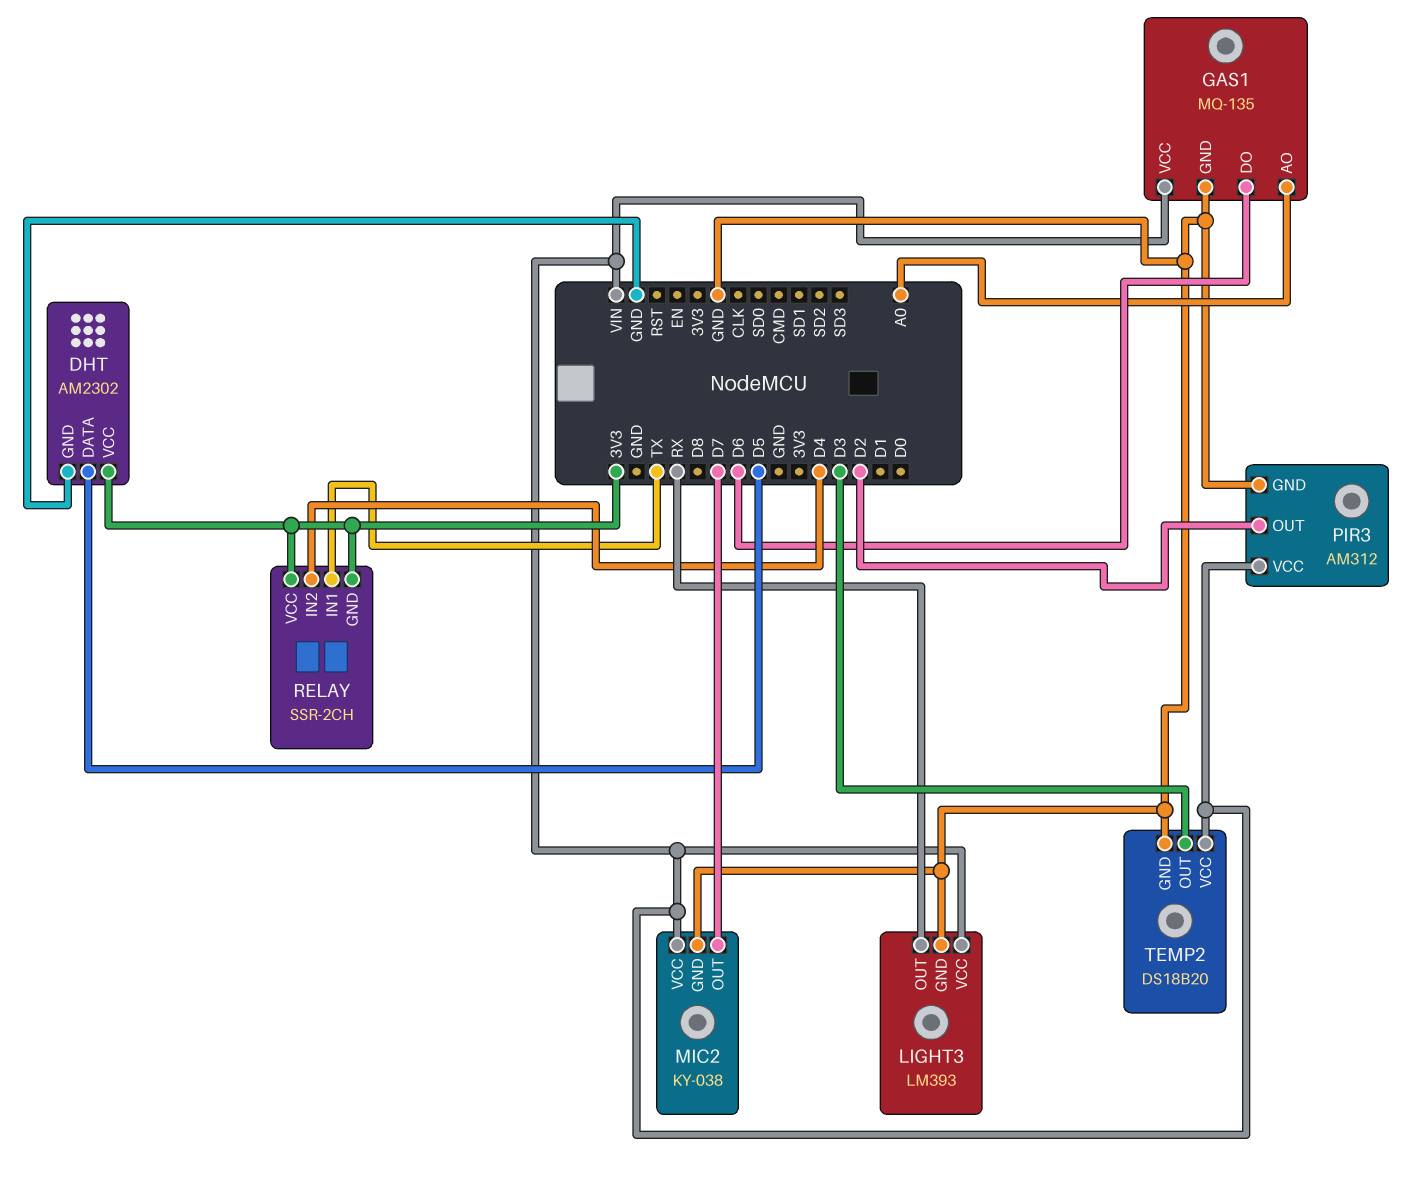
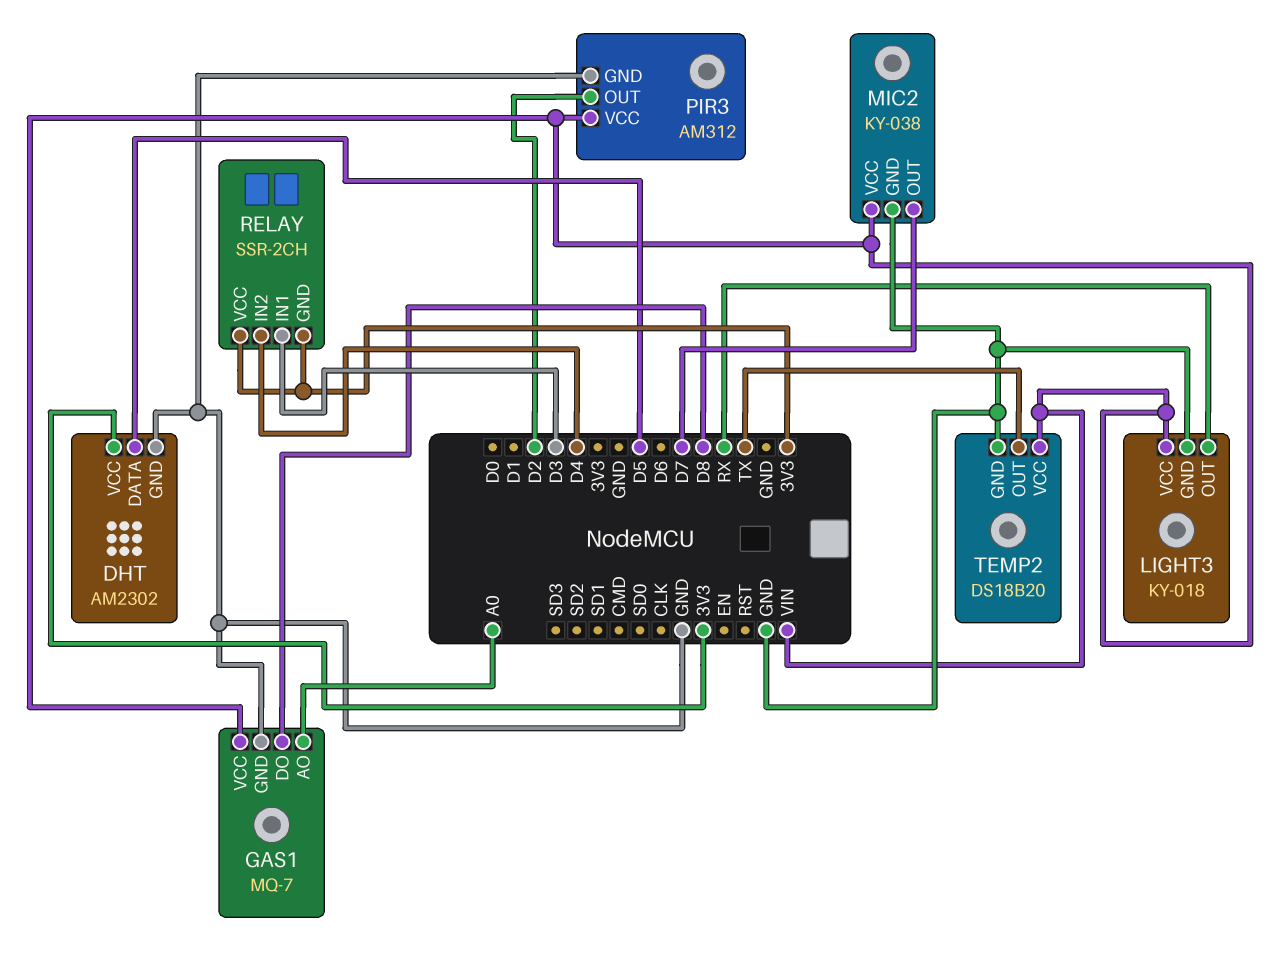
GAS1: MQ-135 -> MQ-7
GAS1 pin DO: D6 -> D8
LIGHT3: LM393 -> KY-018
RELAY pin IN1: TX -> D3
TEMP2 pin OUT: D3 -> TX

